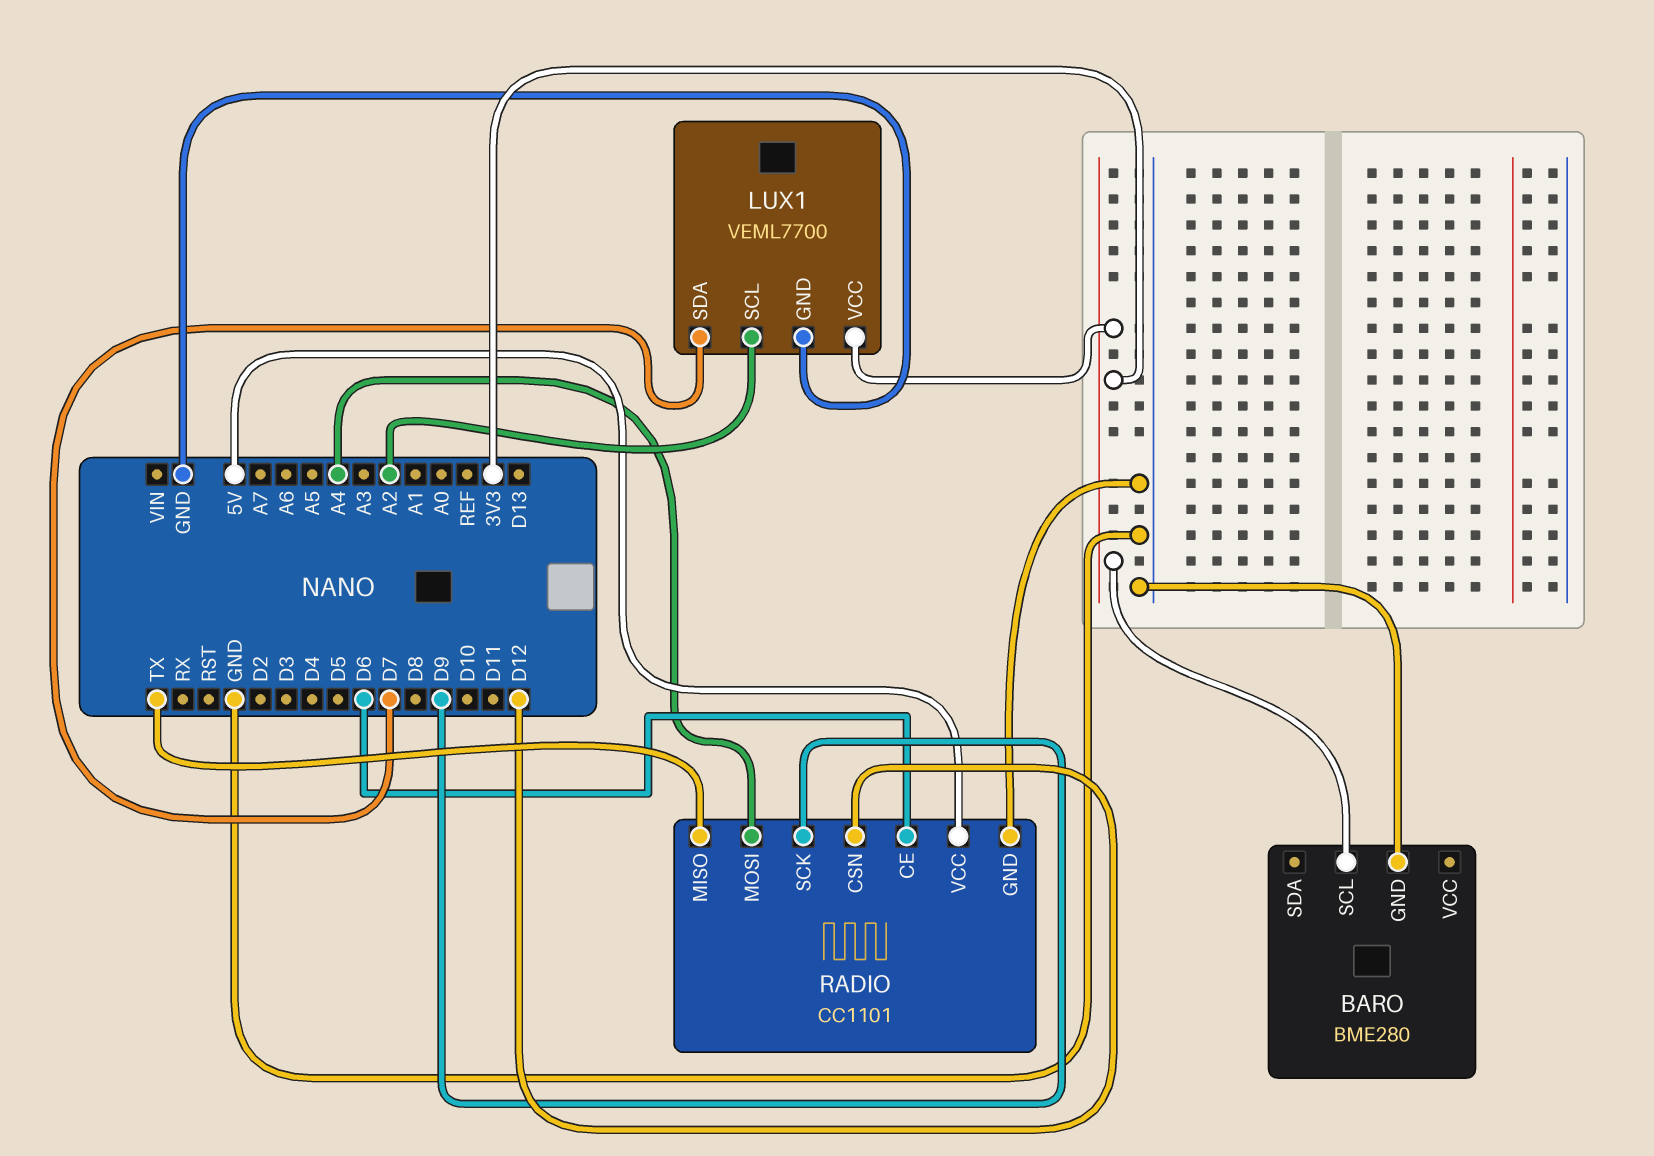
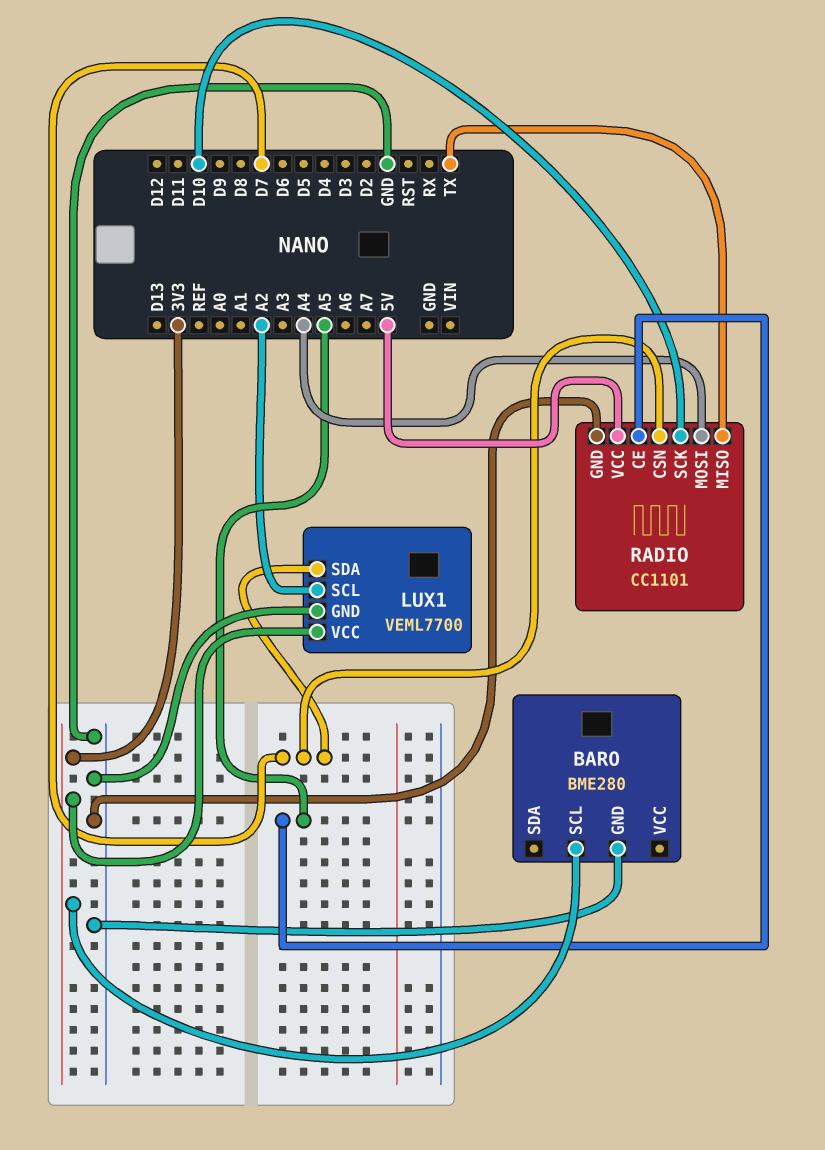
RADIO pin CE: D6 -> A5
RADIO pin CSN: D12 -> D7
RADIO pin SCK: D9 -> D10

